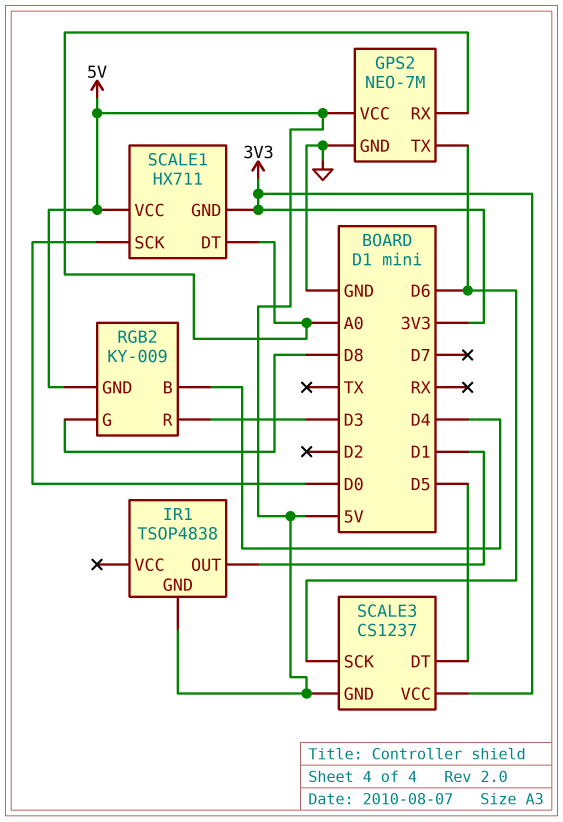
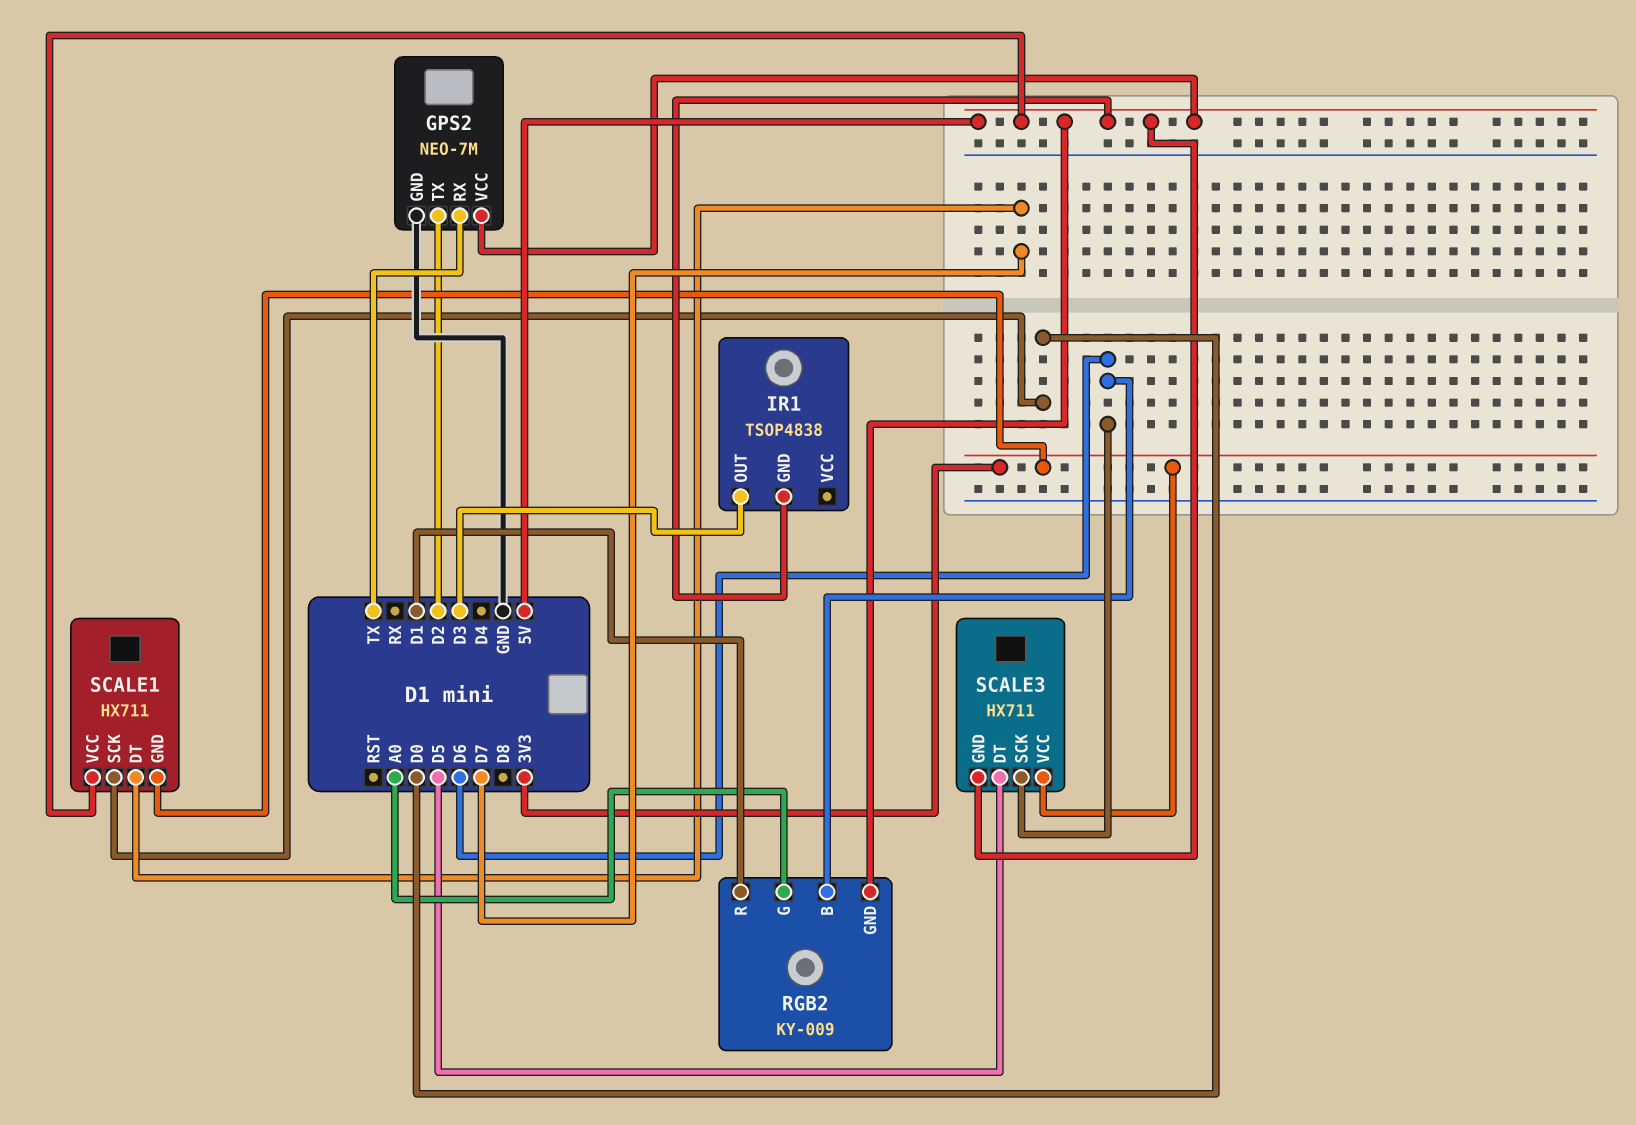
GPS2 pin RX: A0 -> TX
GPS2 pin TX: D6 -> D2
IR1 pin OUT: D1 -> D3
RGB2 pin B: D4 -> D6
RGB2 pin G: D8 -> A0
RGB2 pin R: D3 -> D1
SCALE1 pin DT: A0 -> D7
SCALE3: CS1237 -> HX711

